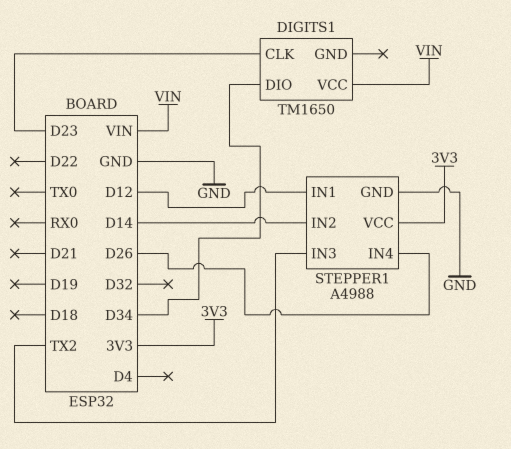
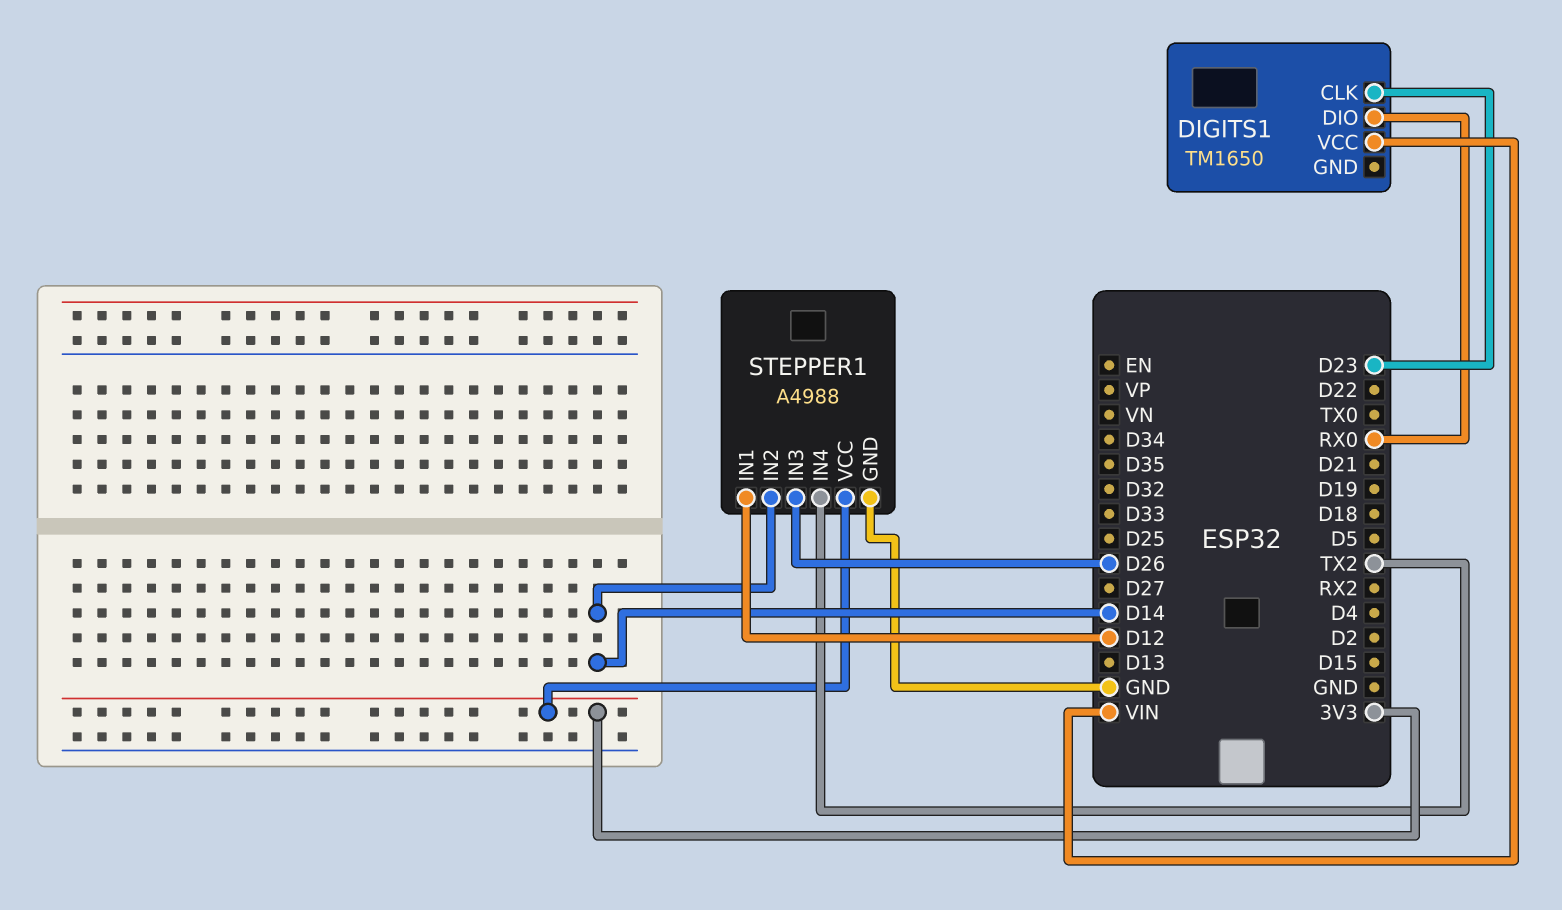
DIGITS1 pin DIO: D34 -> RX0
STEPPER1 pin IN3: TX2 -> D26
STEPPER1 pin IN4: D26 -> TX2

